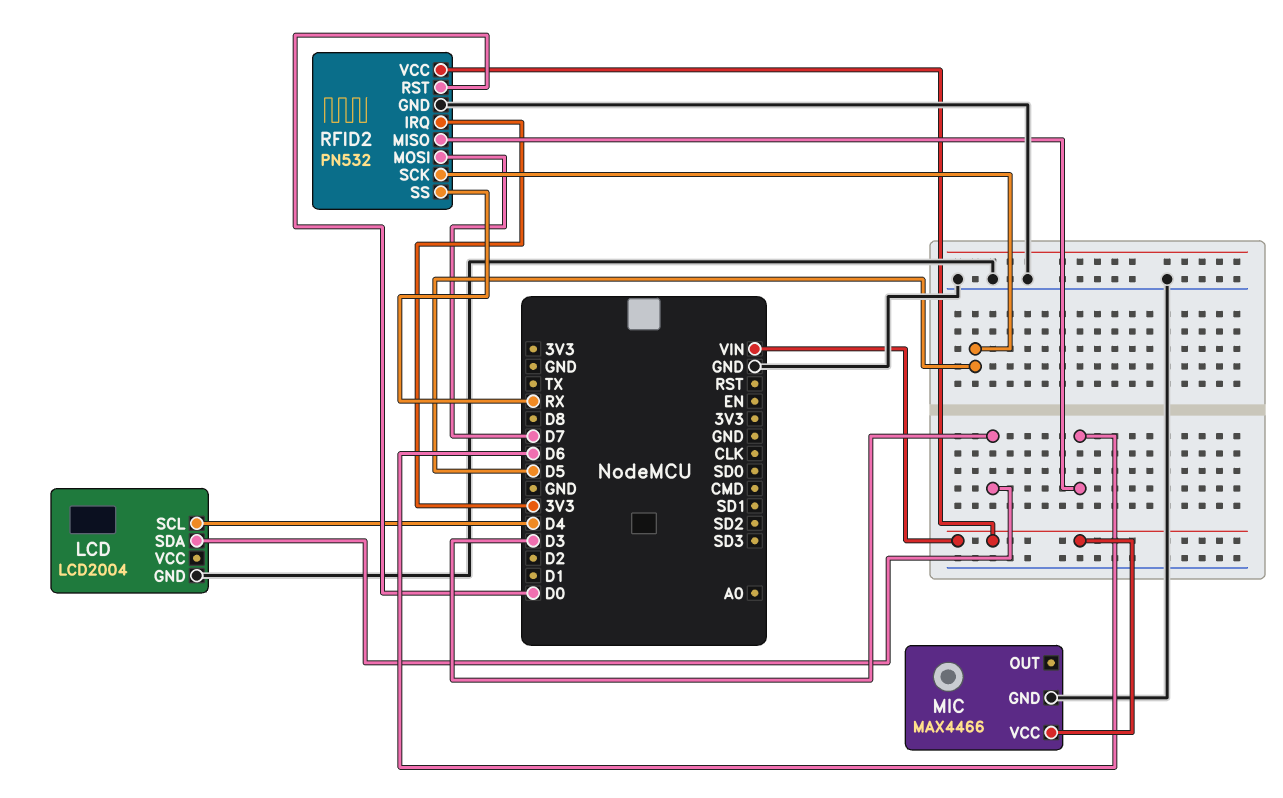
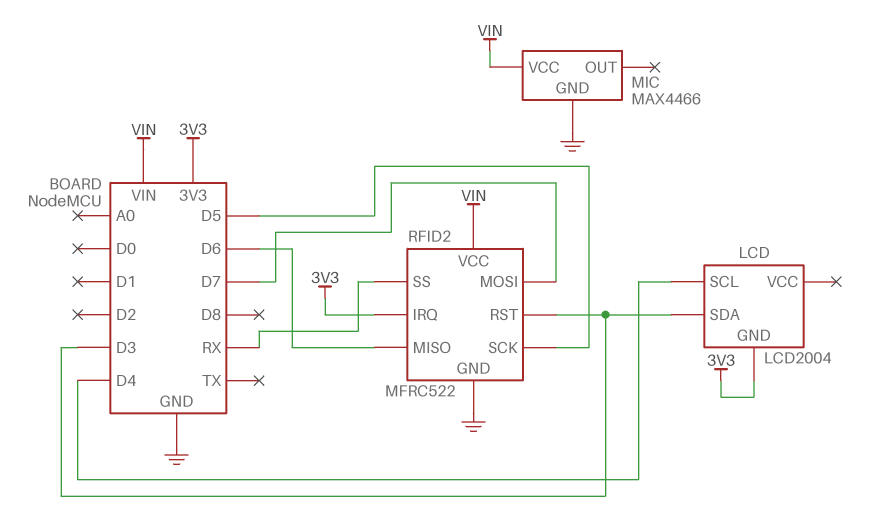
LCD pin GND: GND -> 3V3
RFID2: PN532 -> MFRC522
RFID2 pin RST: D0 -> D3

